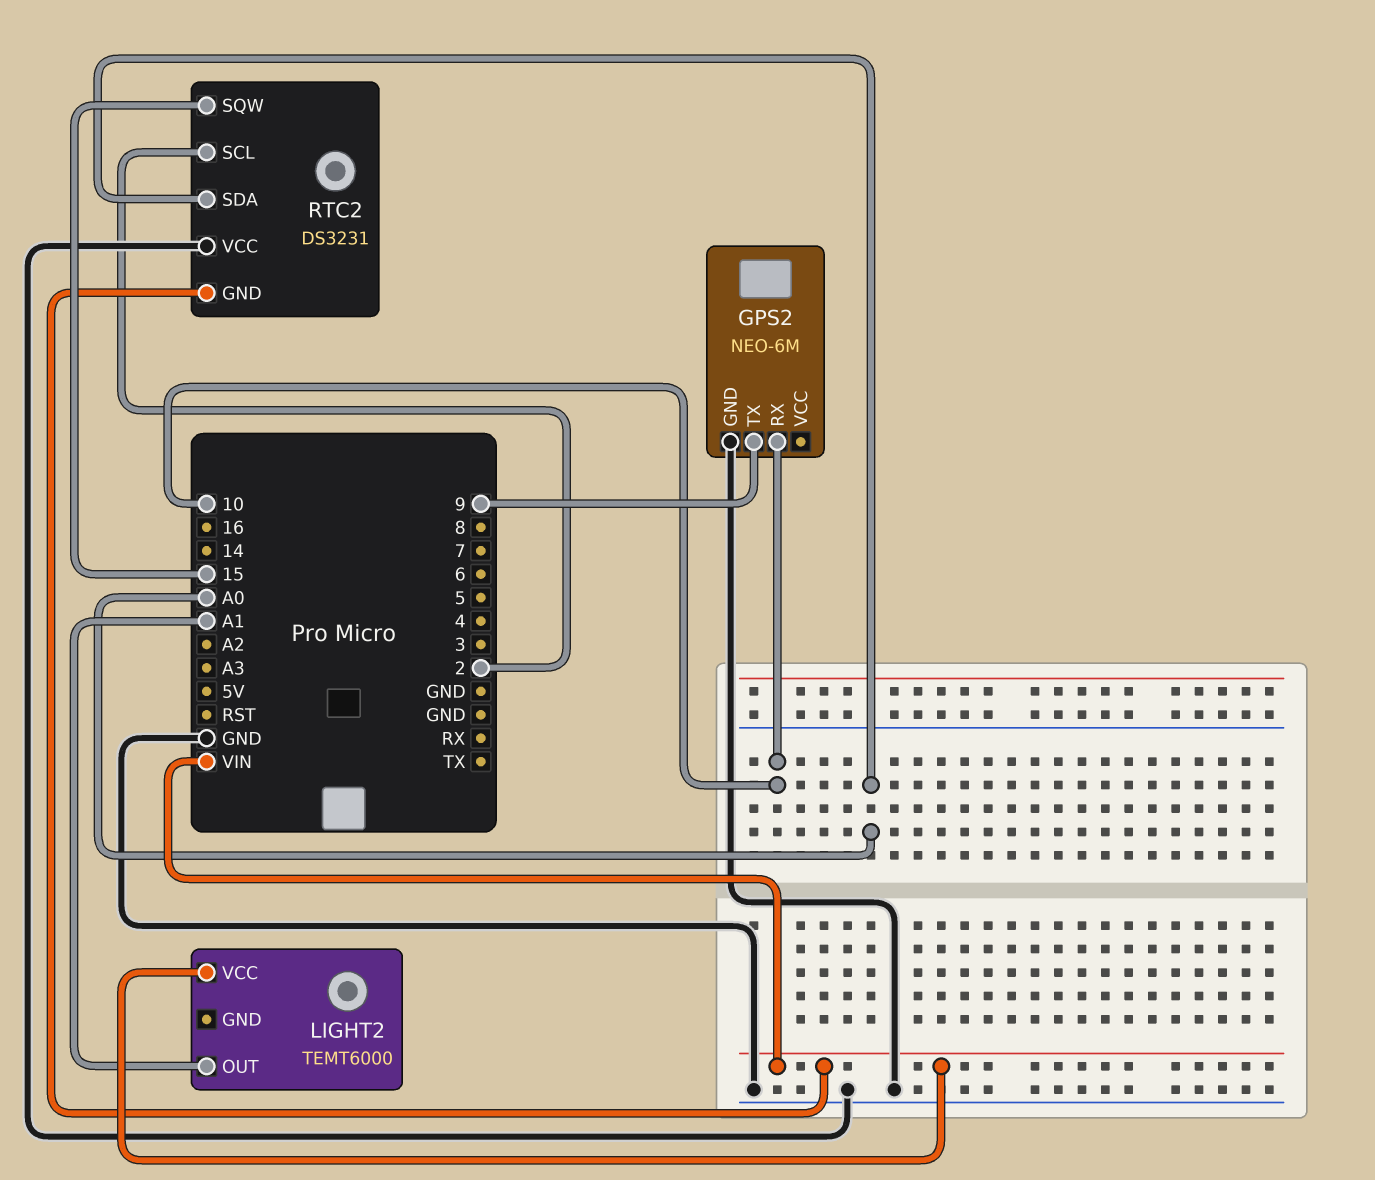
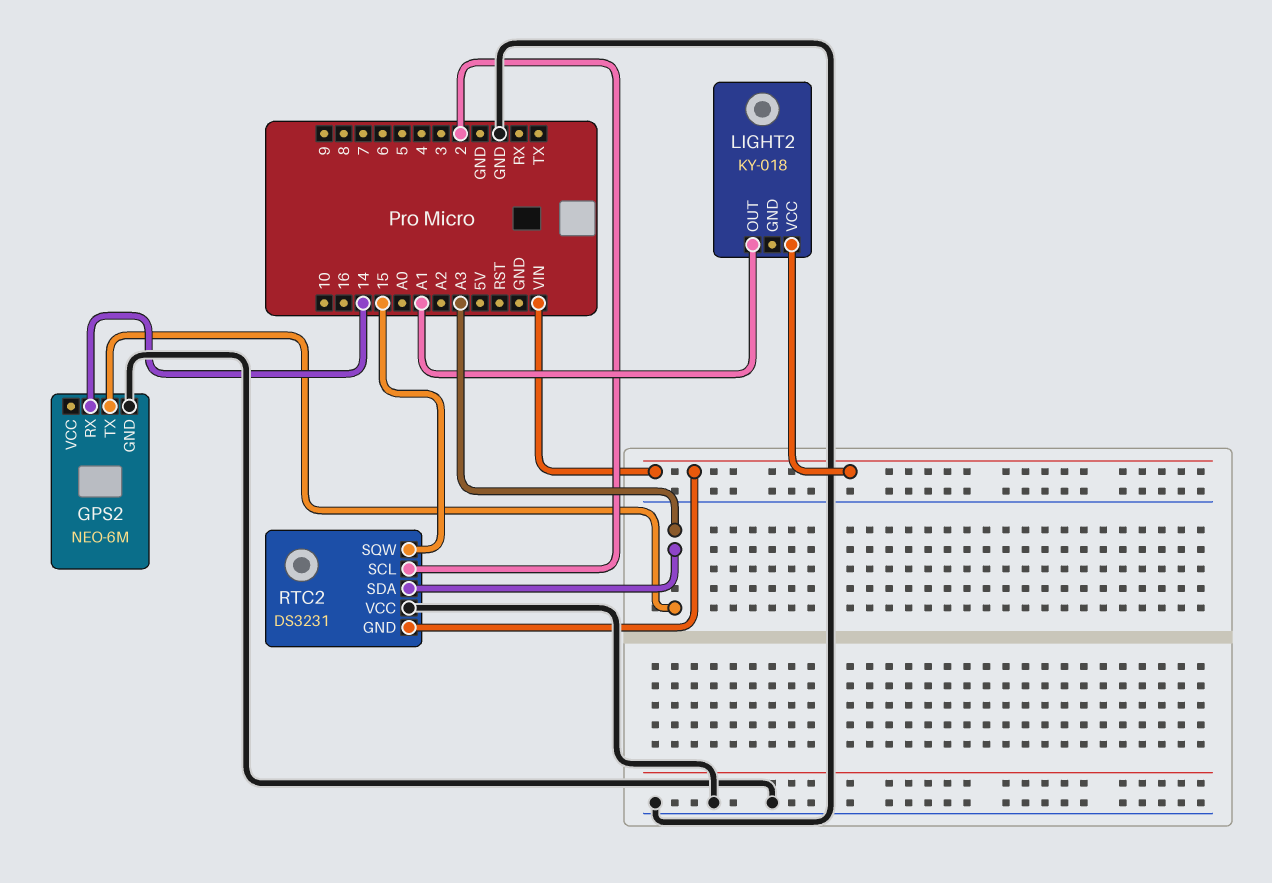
GPS2 pin RX: 10 -> 14
GPS2 pin TX: 9 -> A3
LIGHT2: TEMT6000 -> KY-018
RTC2 pin SDA: A0 -> A3

